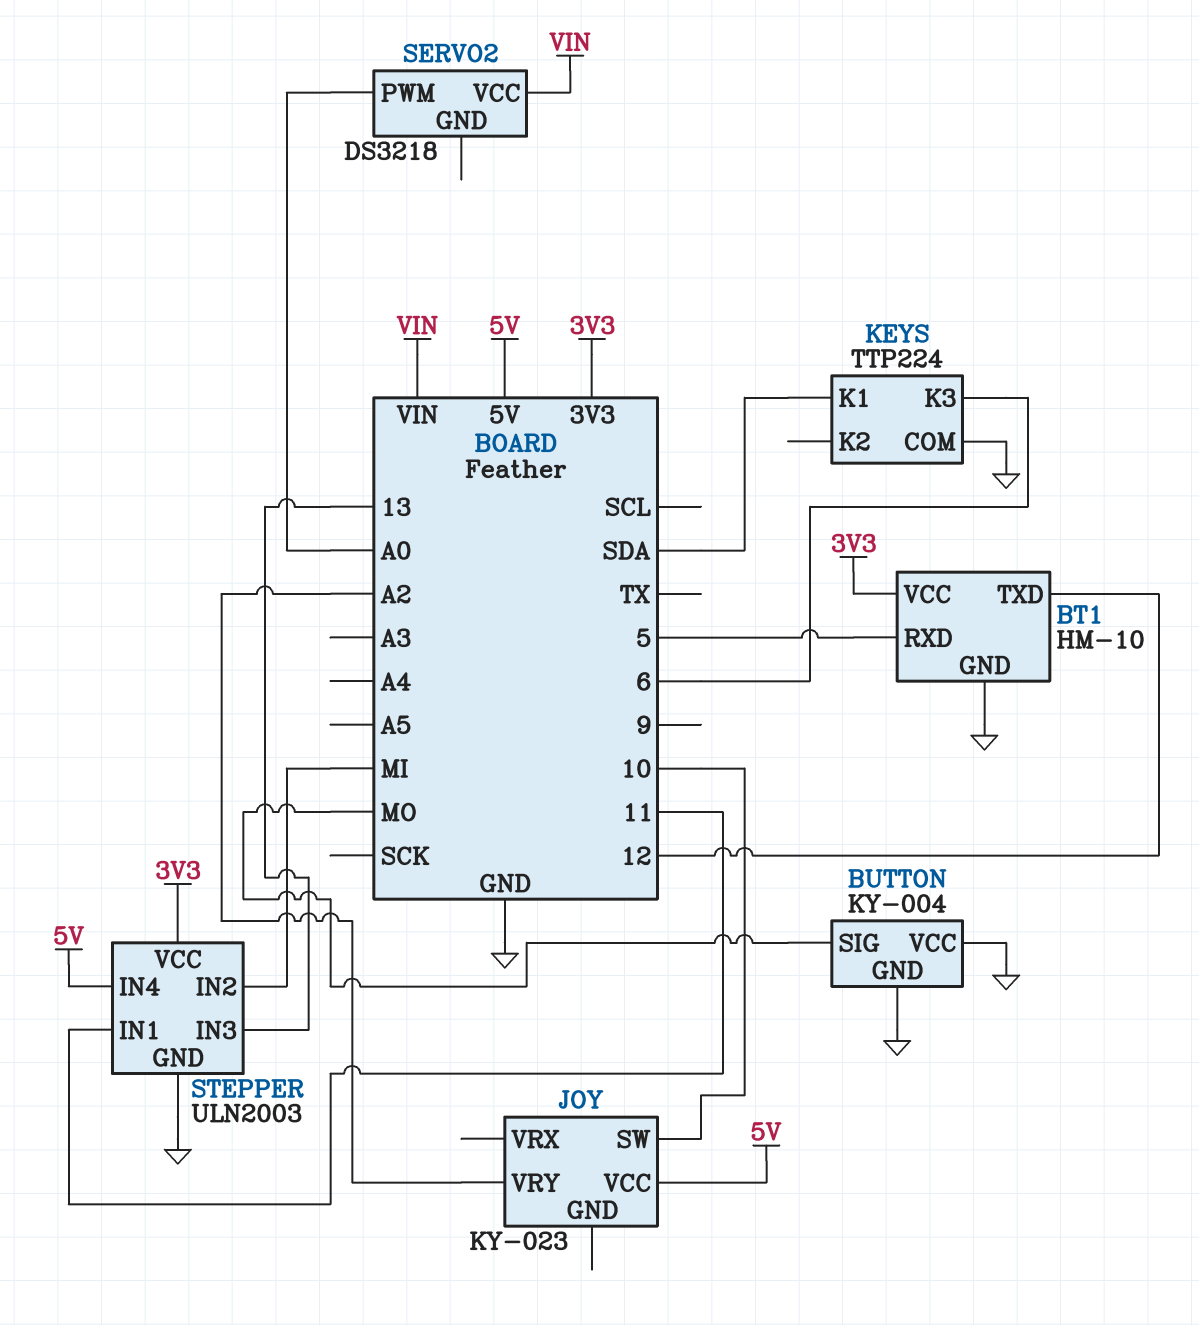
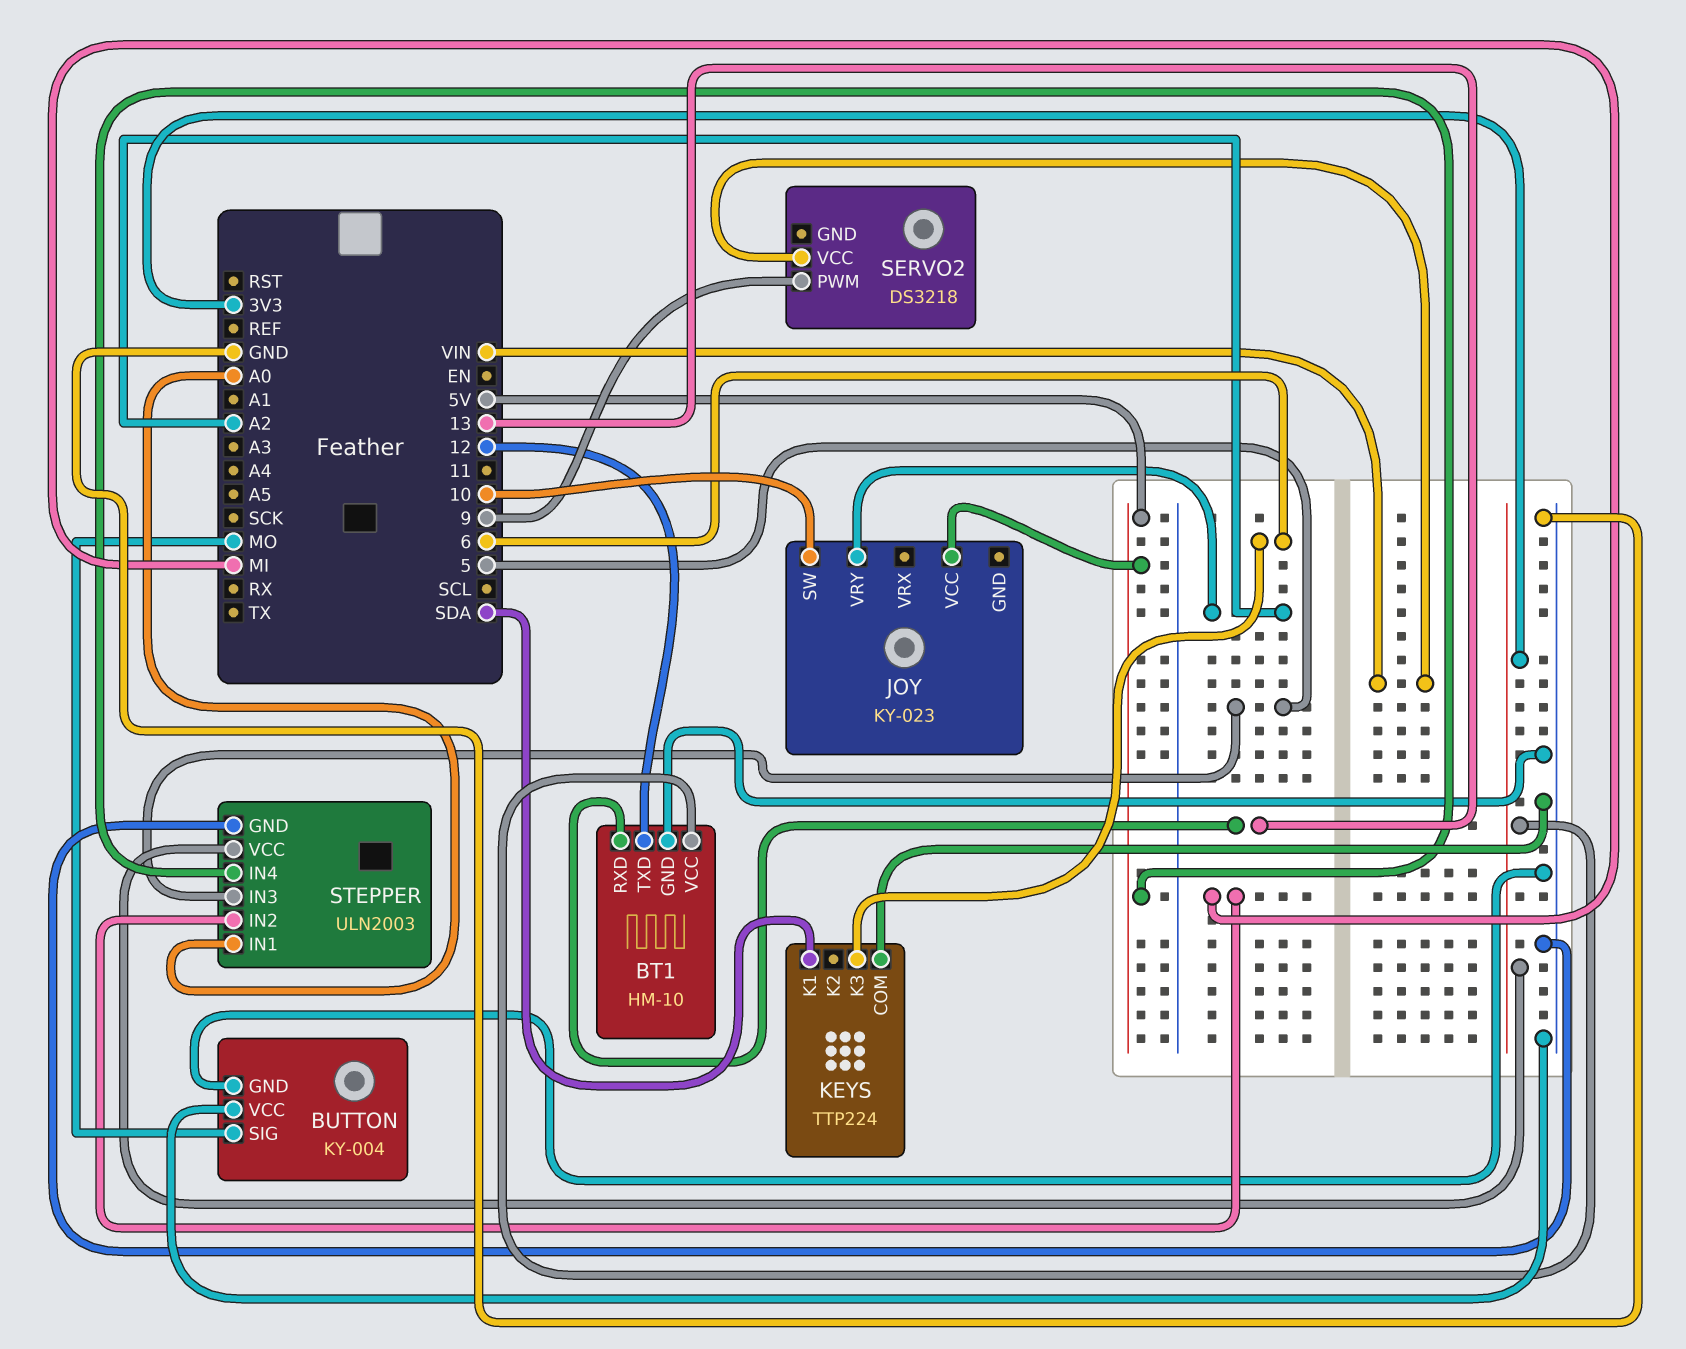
BT1 pin RXD: 5 -> 13
SERVO2 pin PWM: A0 -> 9
STEPPER pin IN1: 11 -> A0
STEPPER pin IN3: 13 -> 5

